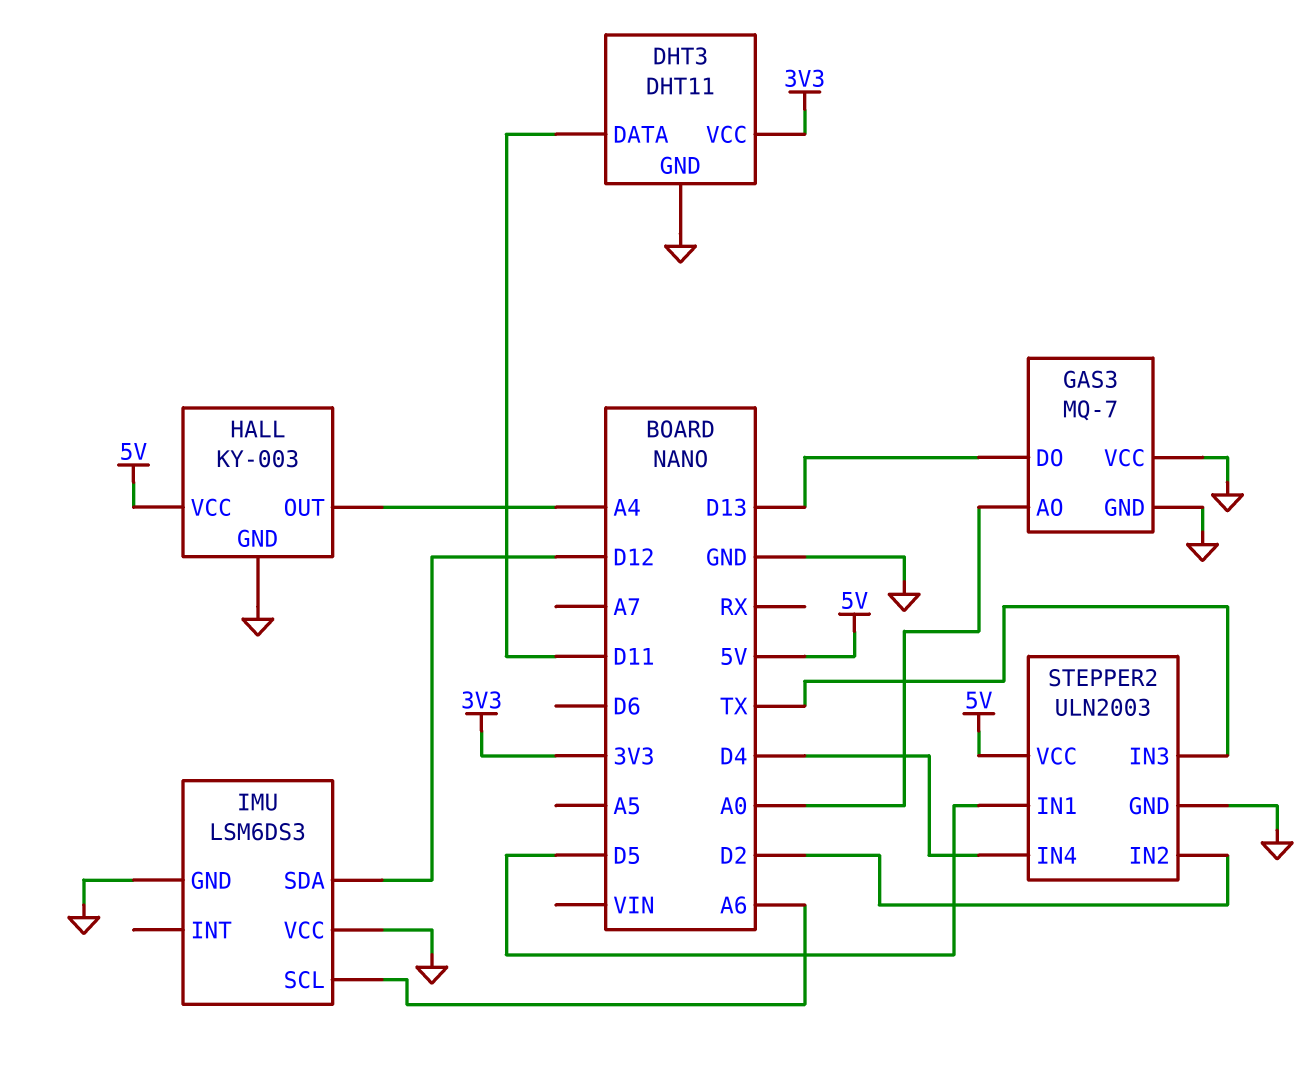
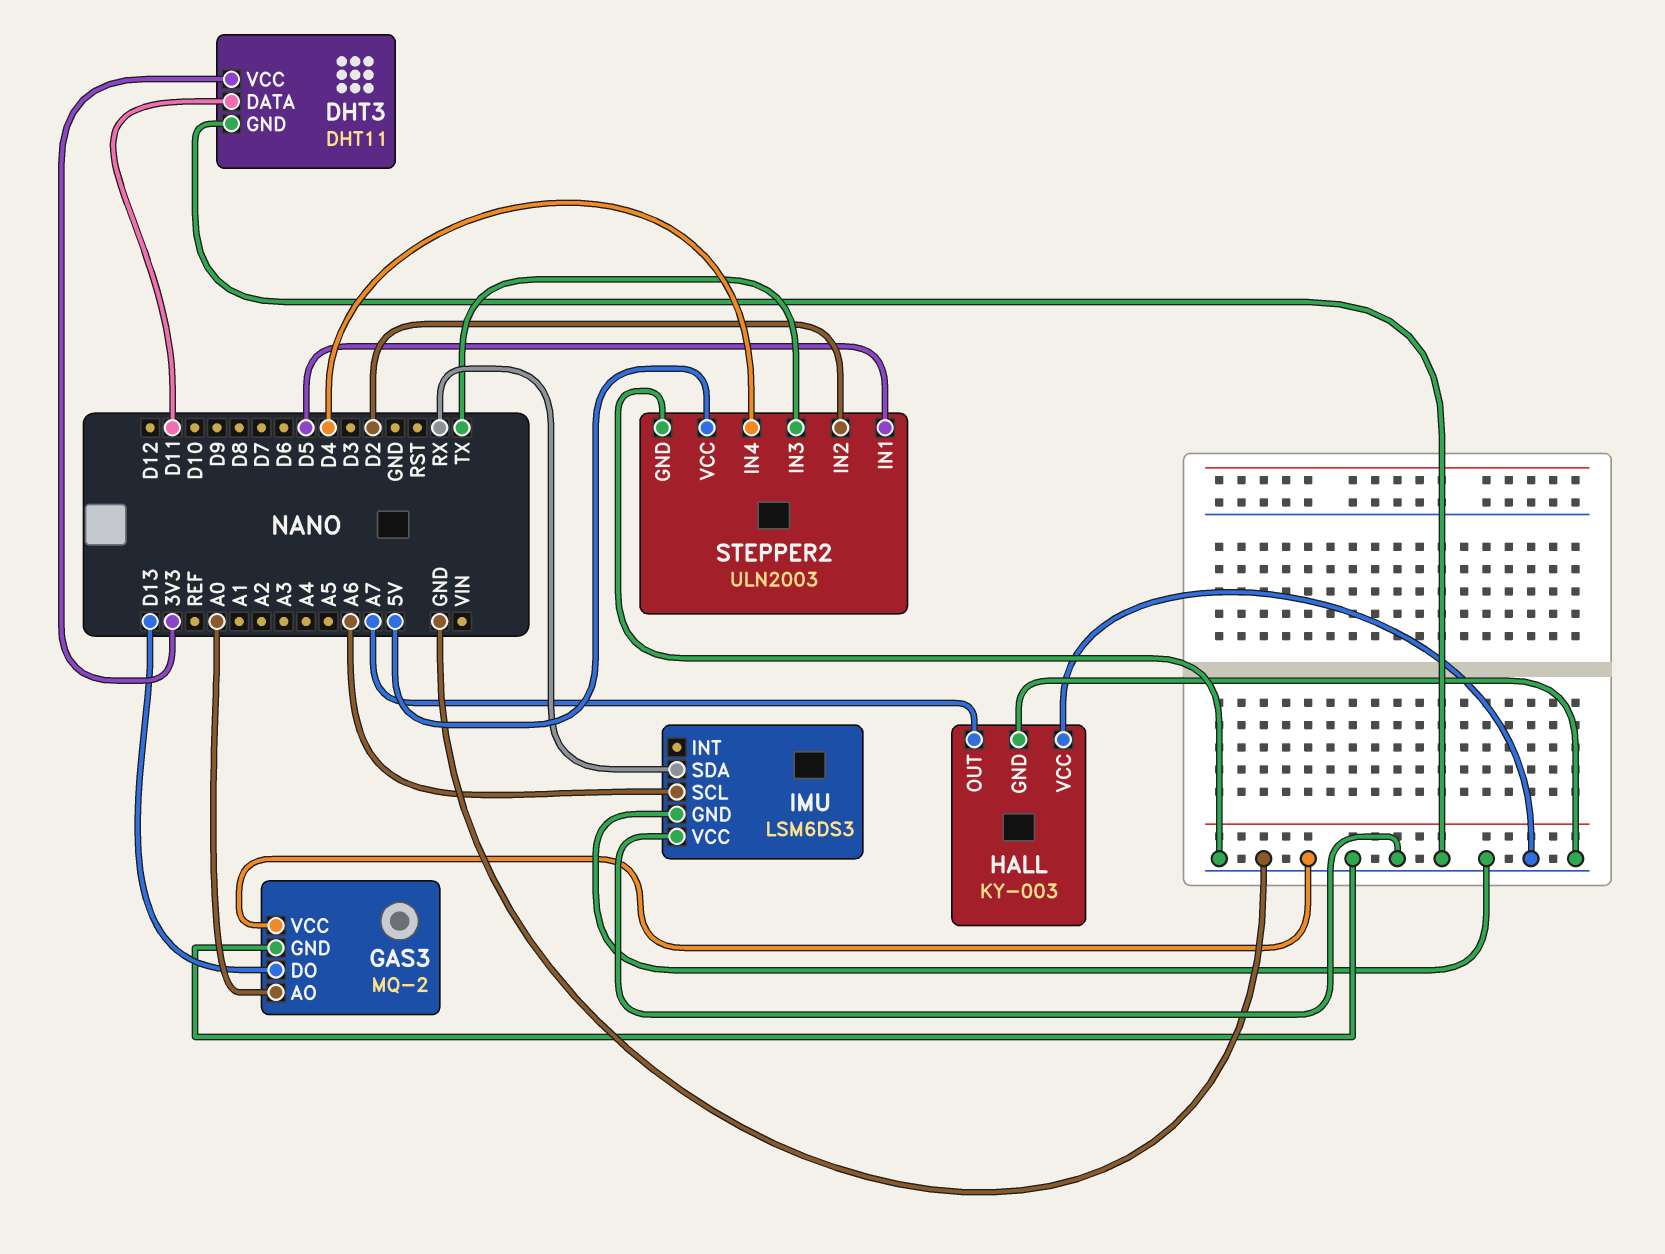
GAS3: MQ-7 -> MQ-2
HALL pin OUT: A4 -> A7
HALL pin VCC: 5V -> GND
IMU pin SDA: D12 -> RX

